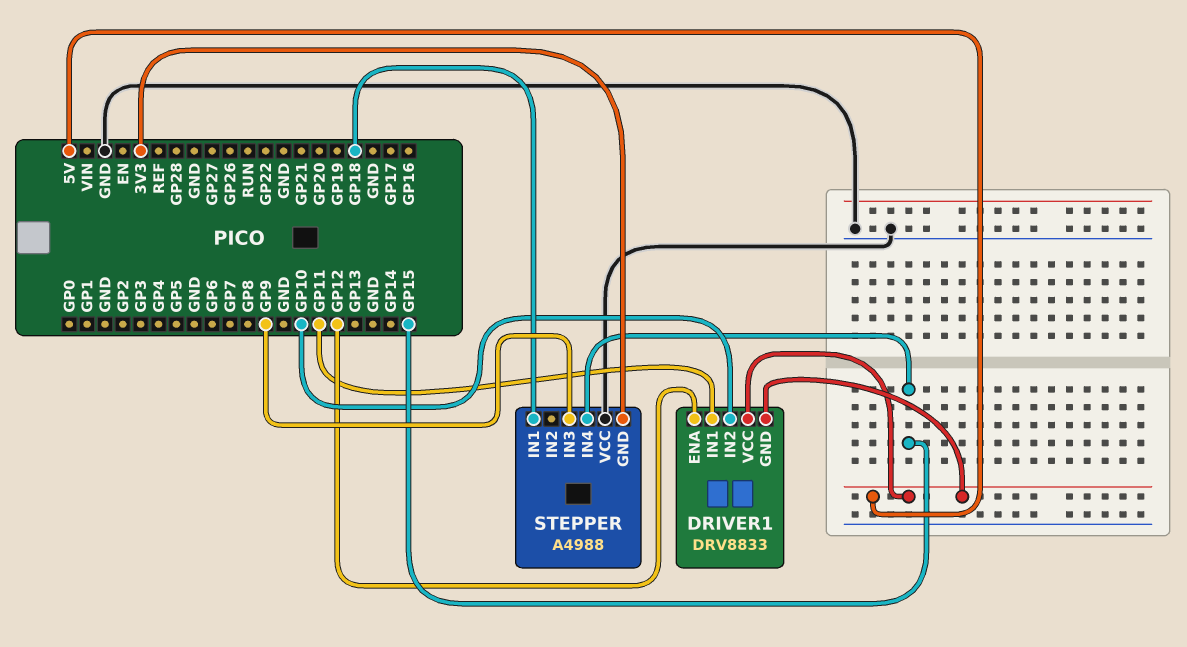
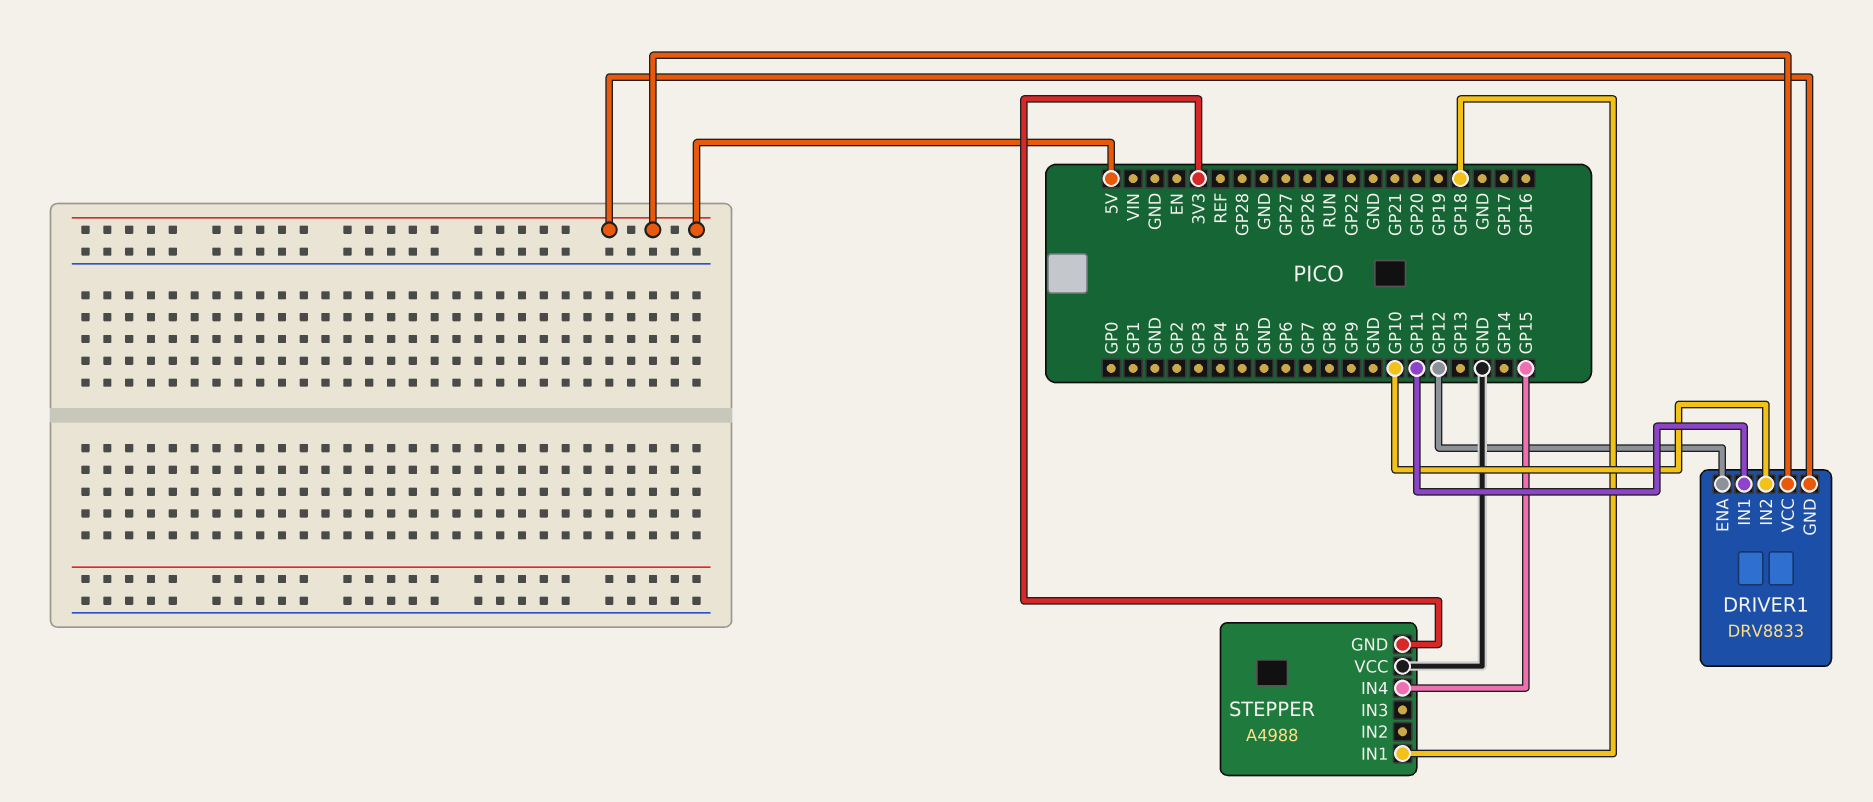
STEPPER pin IN3: GP9 -> none

